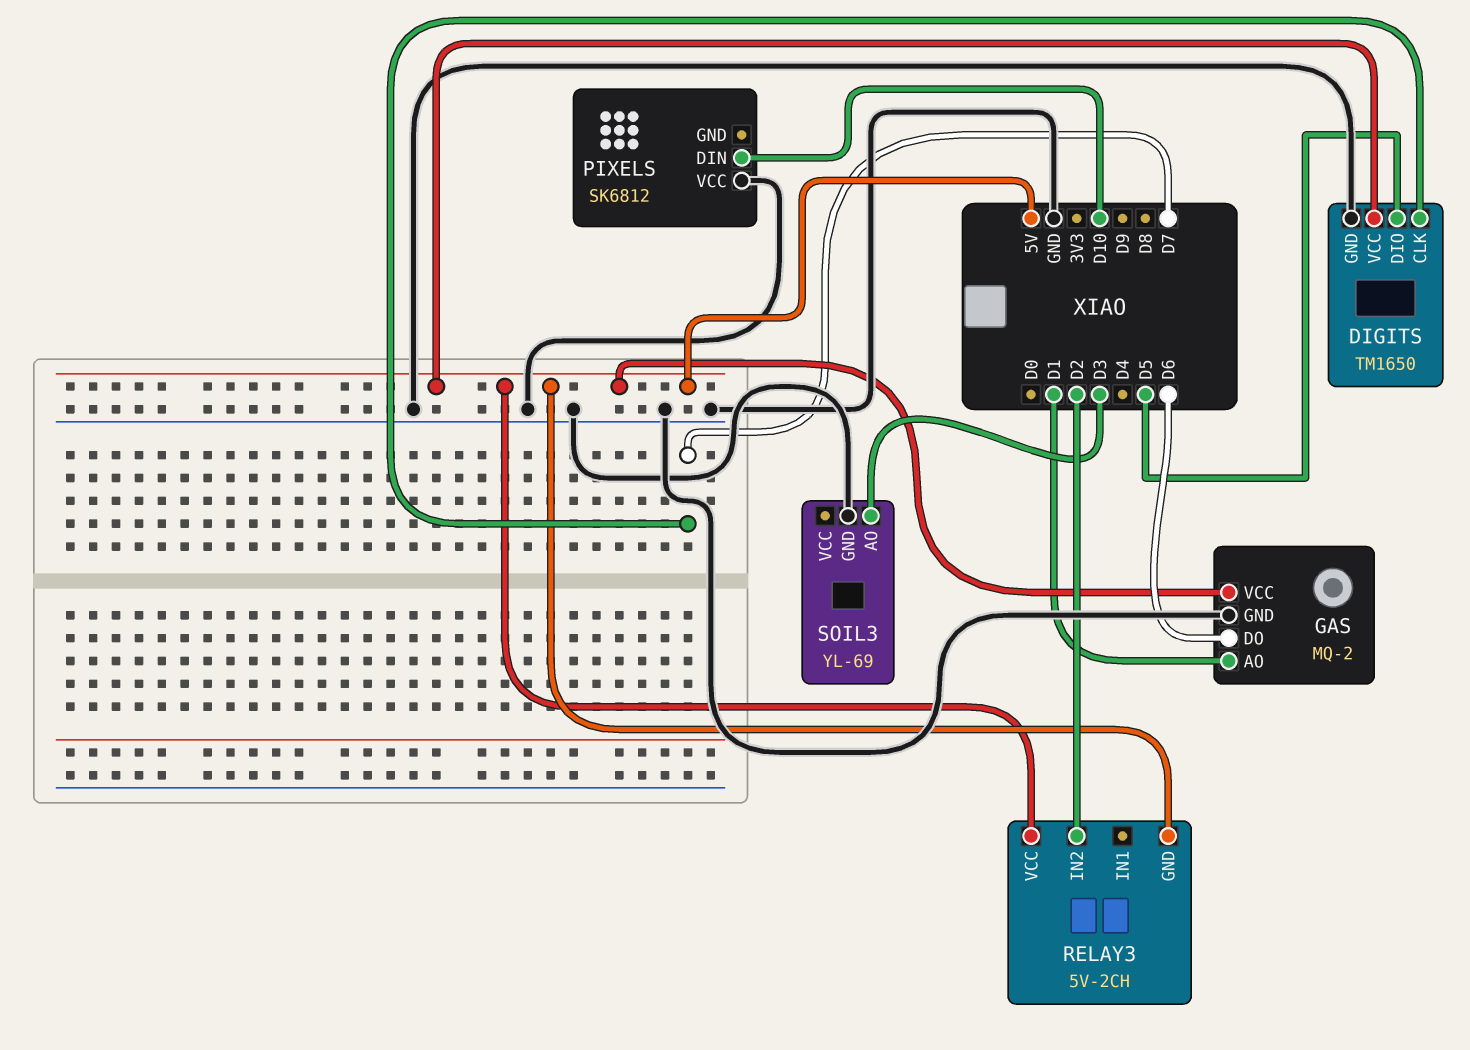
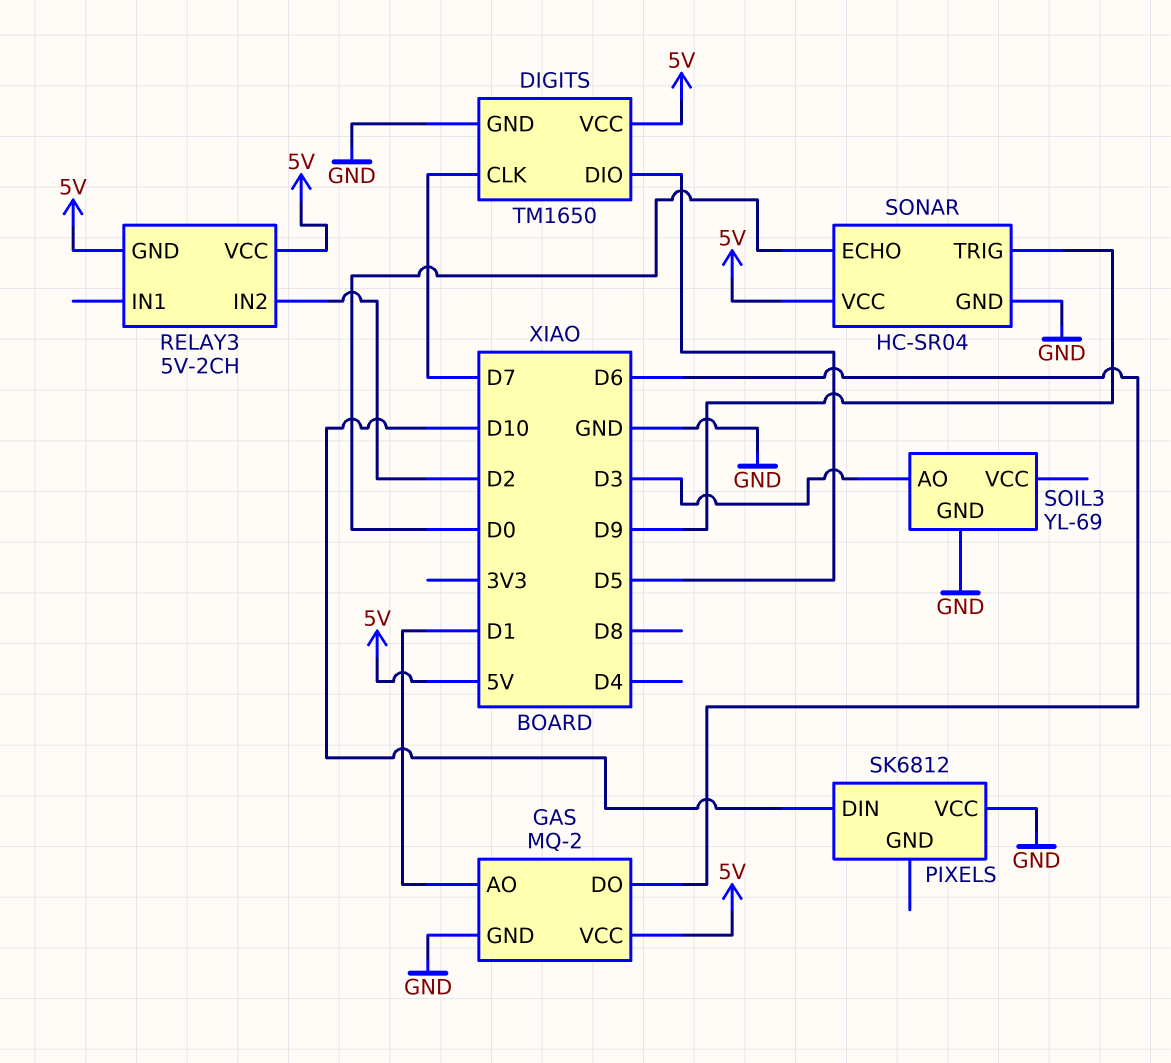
SONAR: none -> HC-SR04
SONAR pin ECHO: none -> D0
SONAR pin GND: none -> GND
SONAR pin TRIG: none -> D9
SONAR pin VCC: none -> 5V

